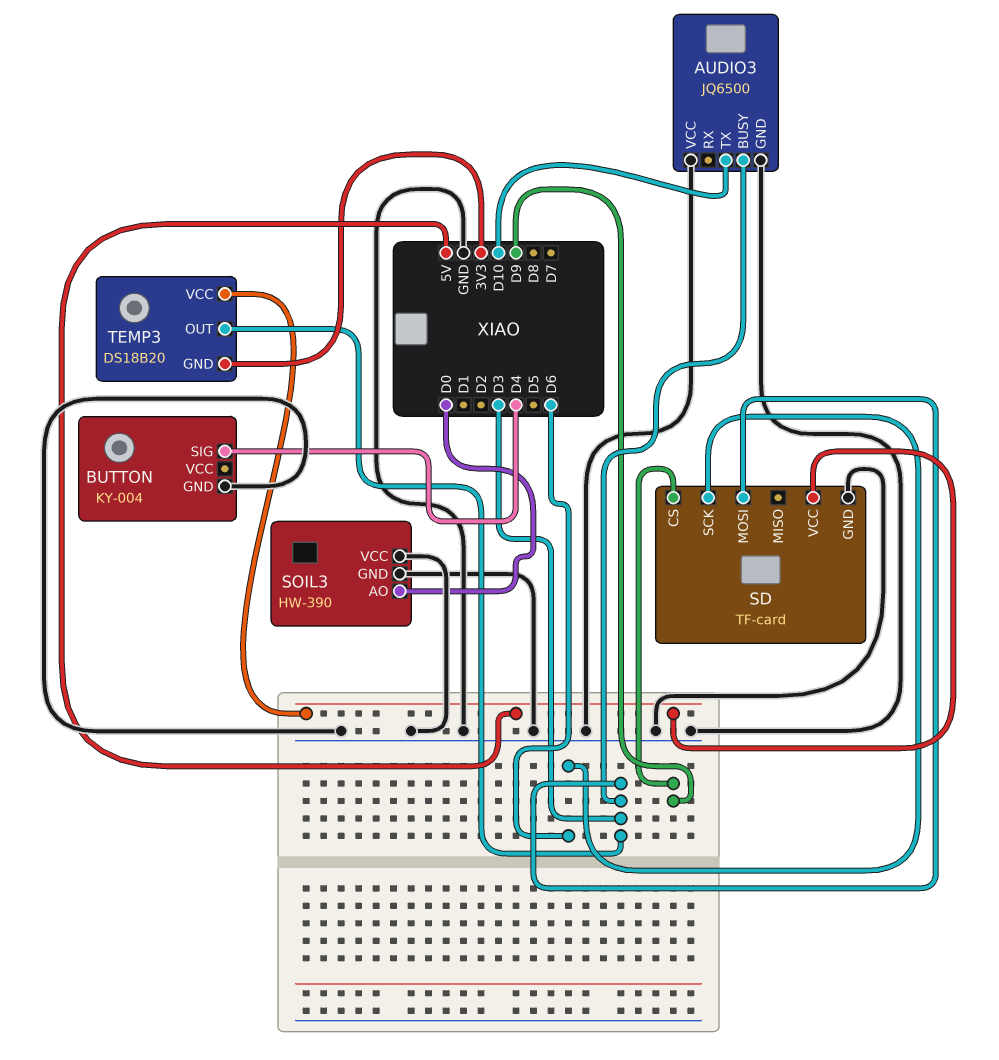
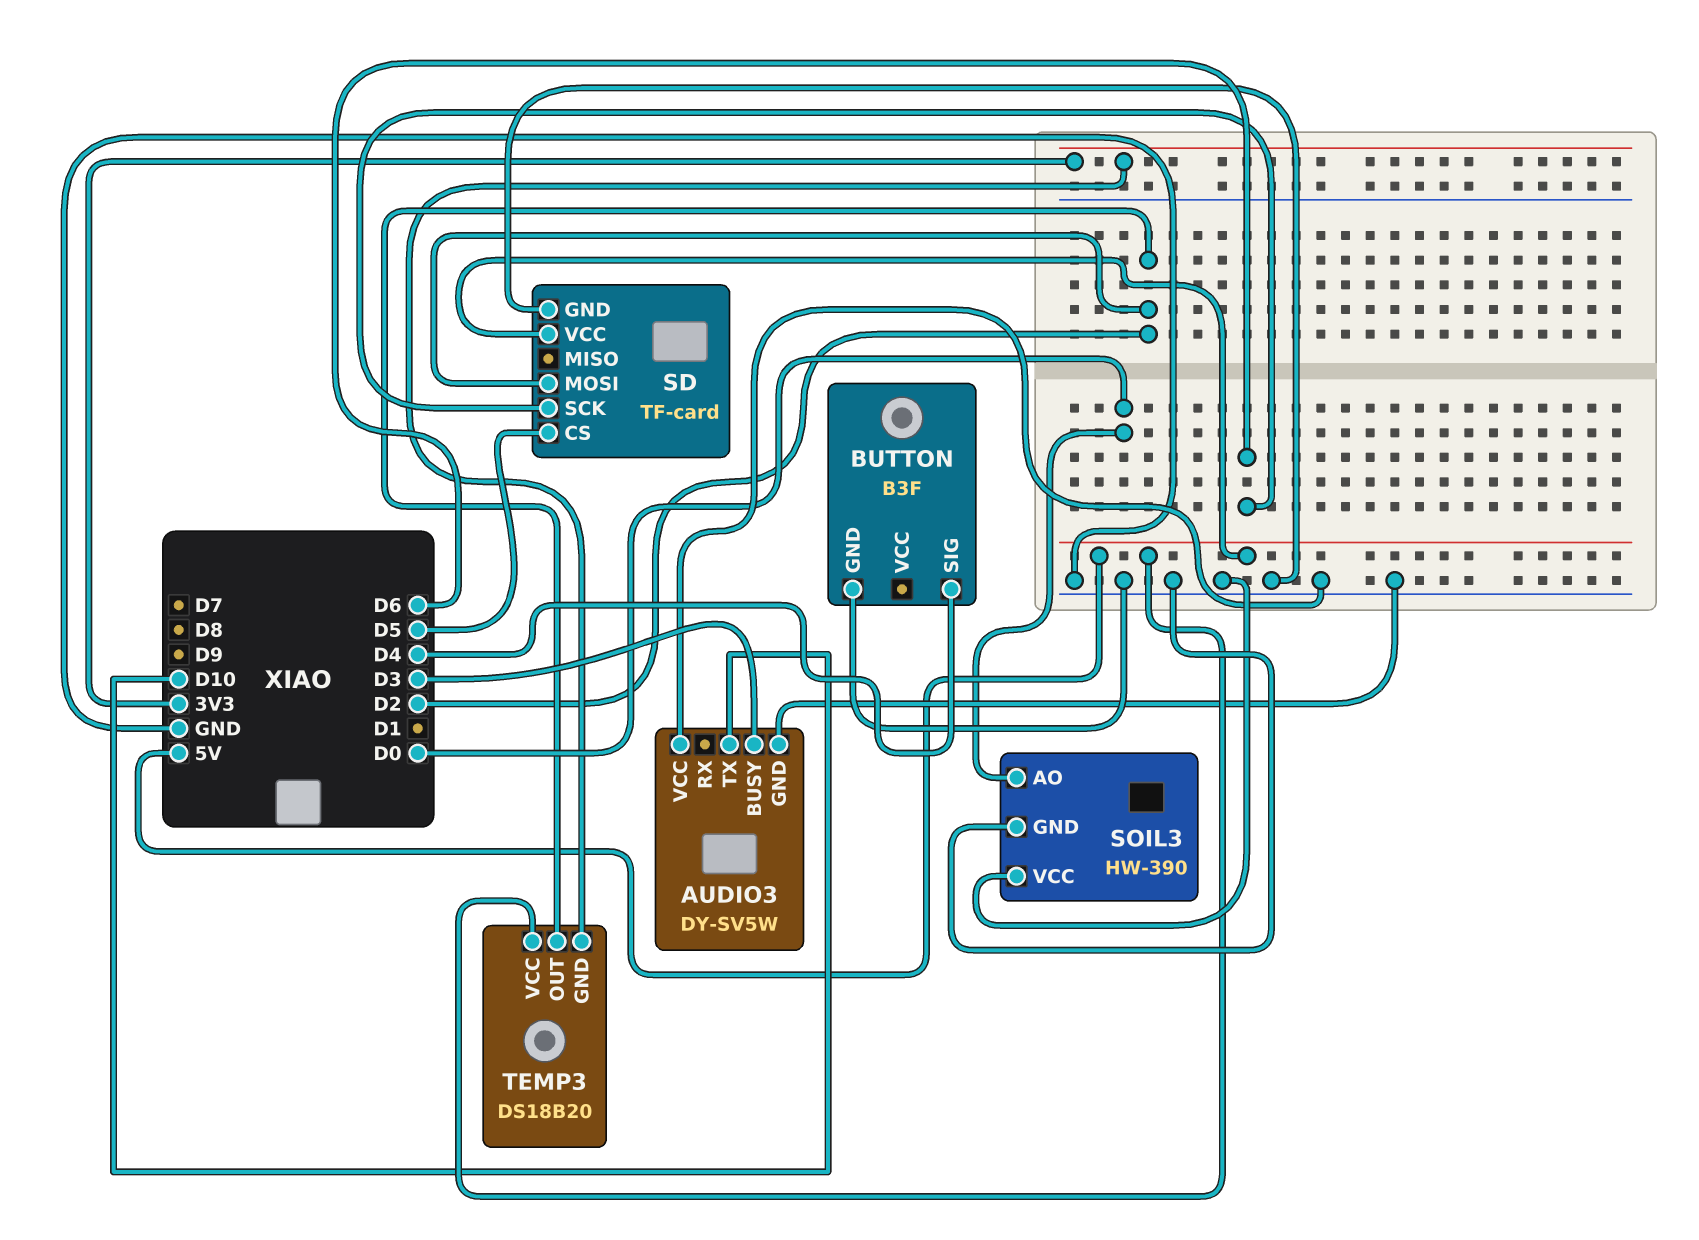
AUDIO3: JQ6500 -> DY-SV5W
BUTTON: KY-004 -> B3F
SD pin CS: D9 -> D5
SD pin MOSI: D3 -> D2
TEMP3 pin OUT: D3 -> D2

